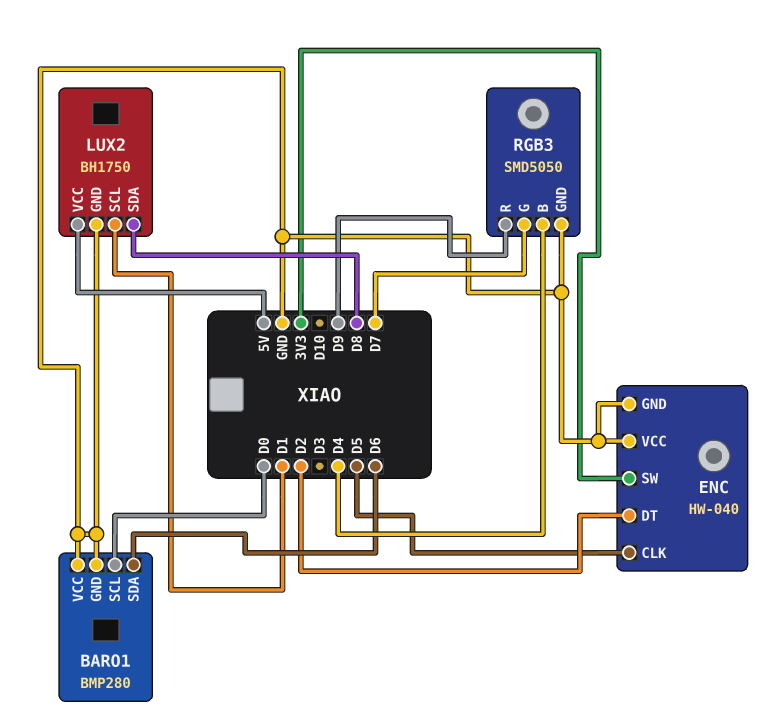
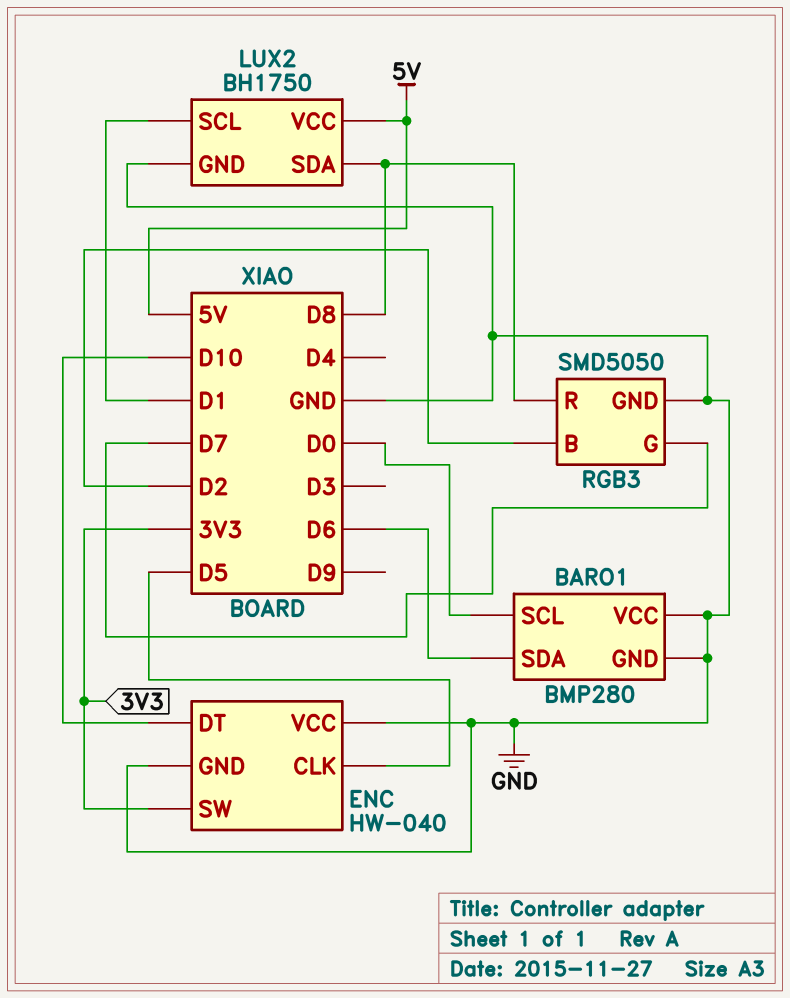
ENC pin DT: D2 -> D10
RGB3 pin B: D4 -> D2
RGB3 pin R: D9 -> D8

